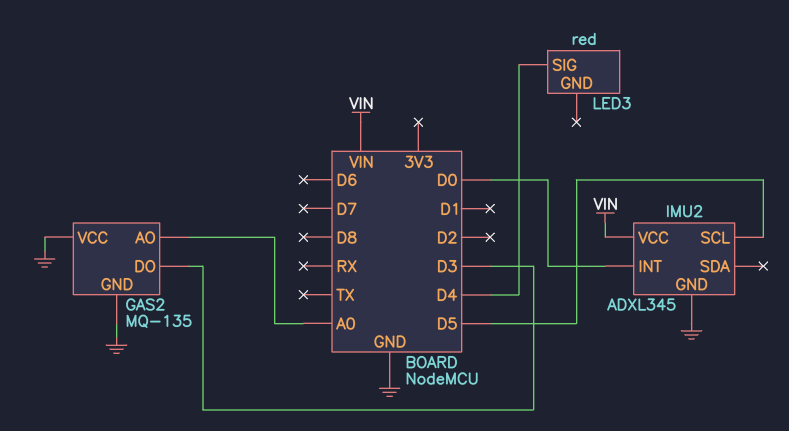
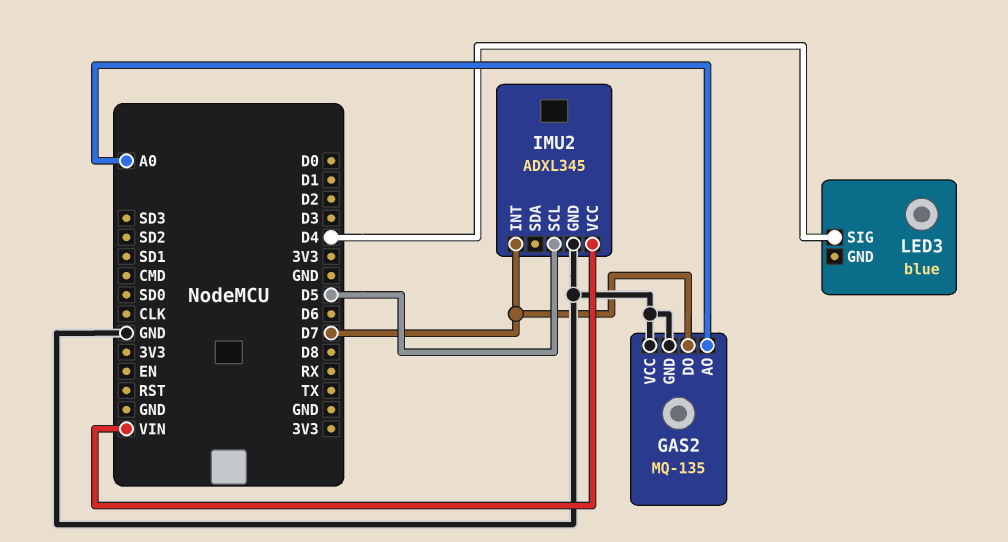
GAS2 pin DO: D3 -> D7
IMU2 pin INT: D0 -> D7
LED3: red -> blue

